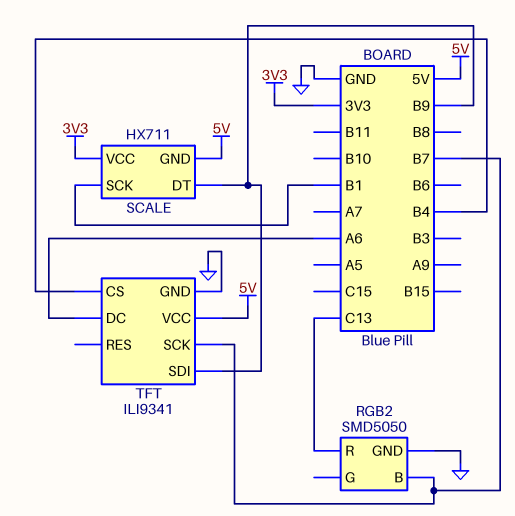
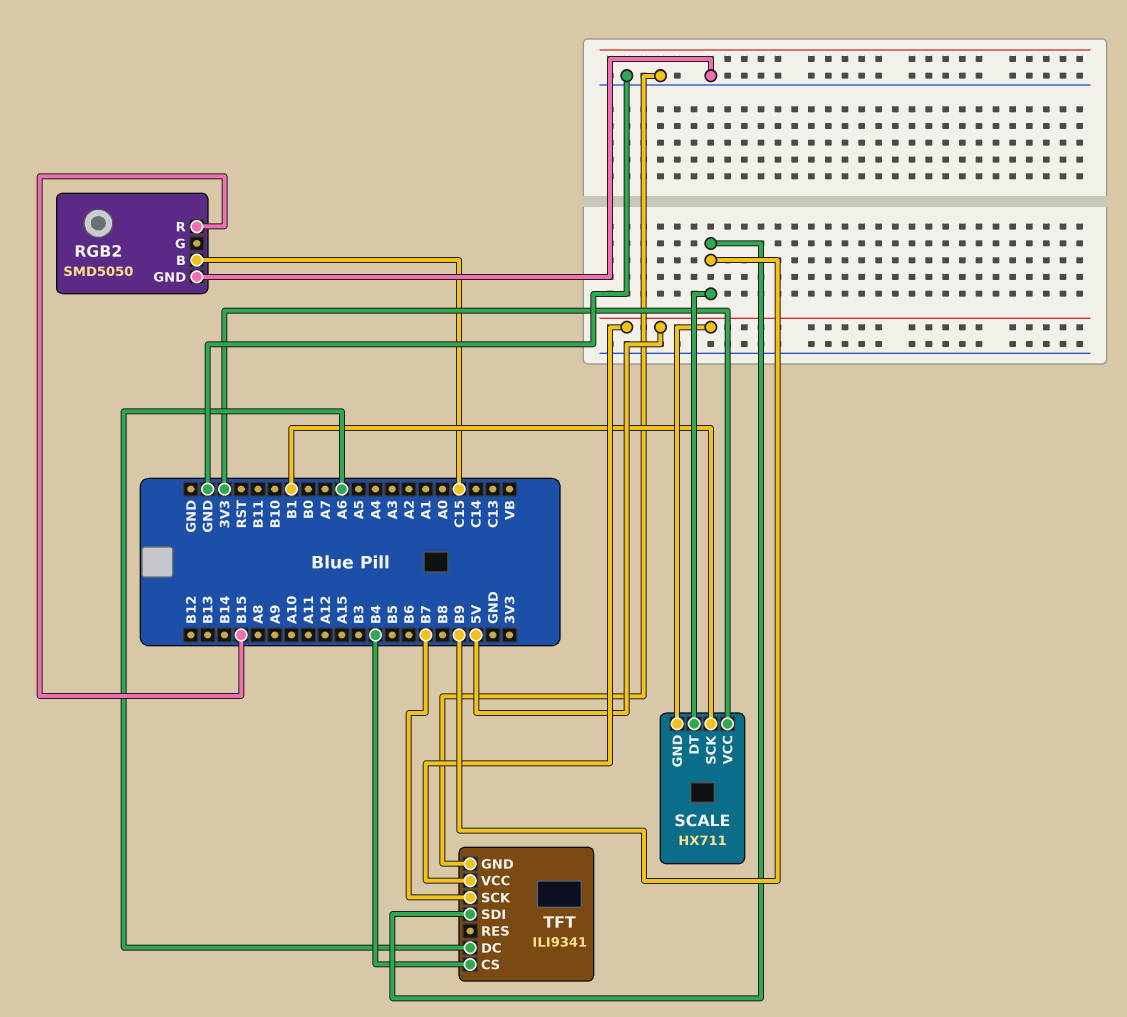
RGB2 pin B: B7 -> C15
RGB2 pin R: C13 -> B15

